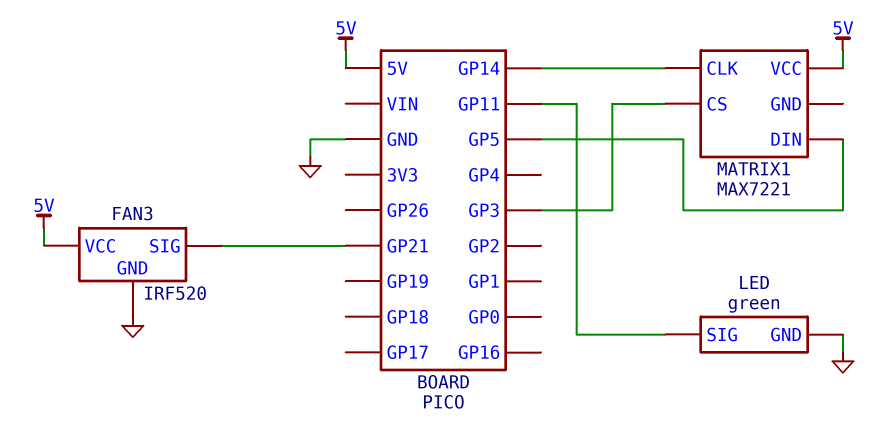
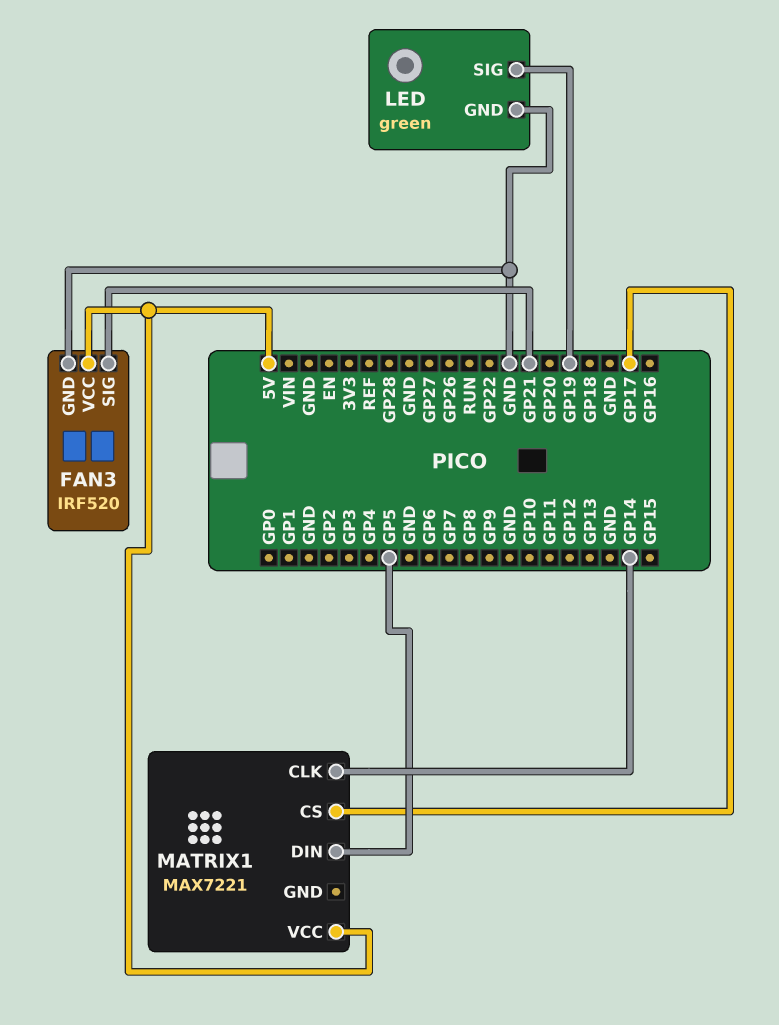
LED pin SIG: GP11 -> GP19
MATRIX1 pin CS: GP3 -> GP17

